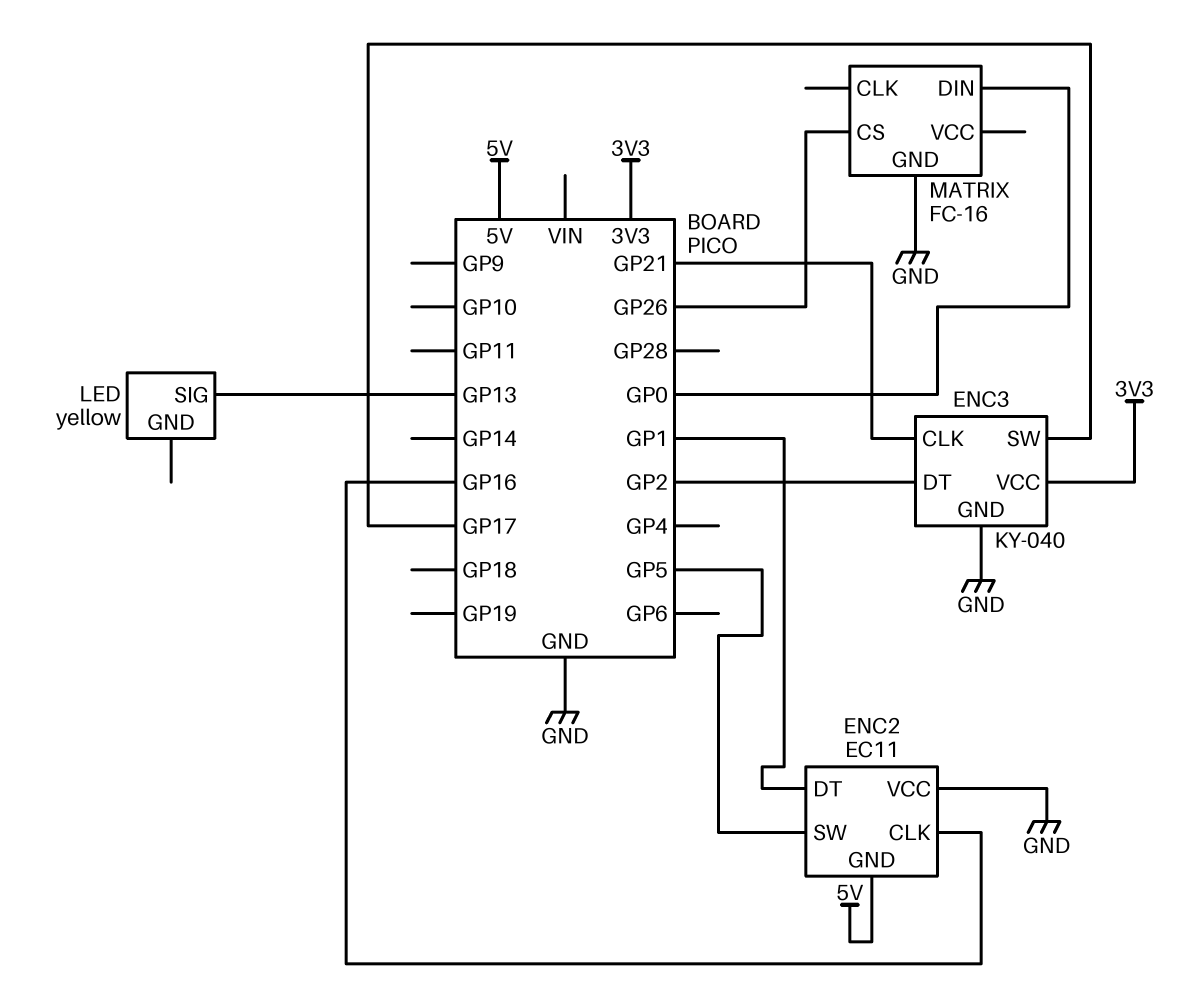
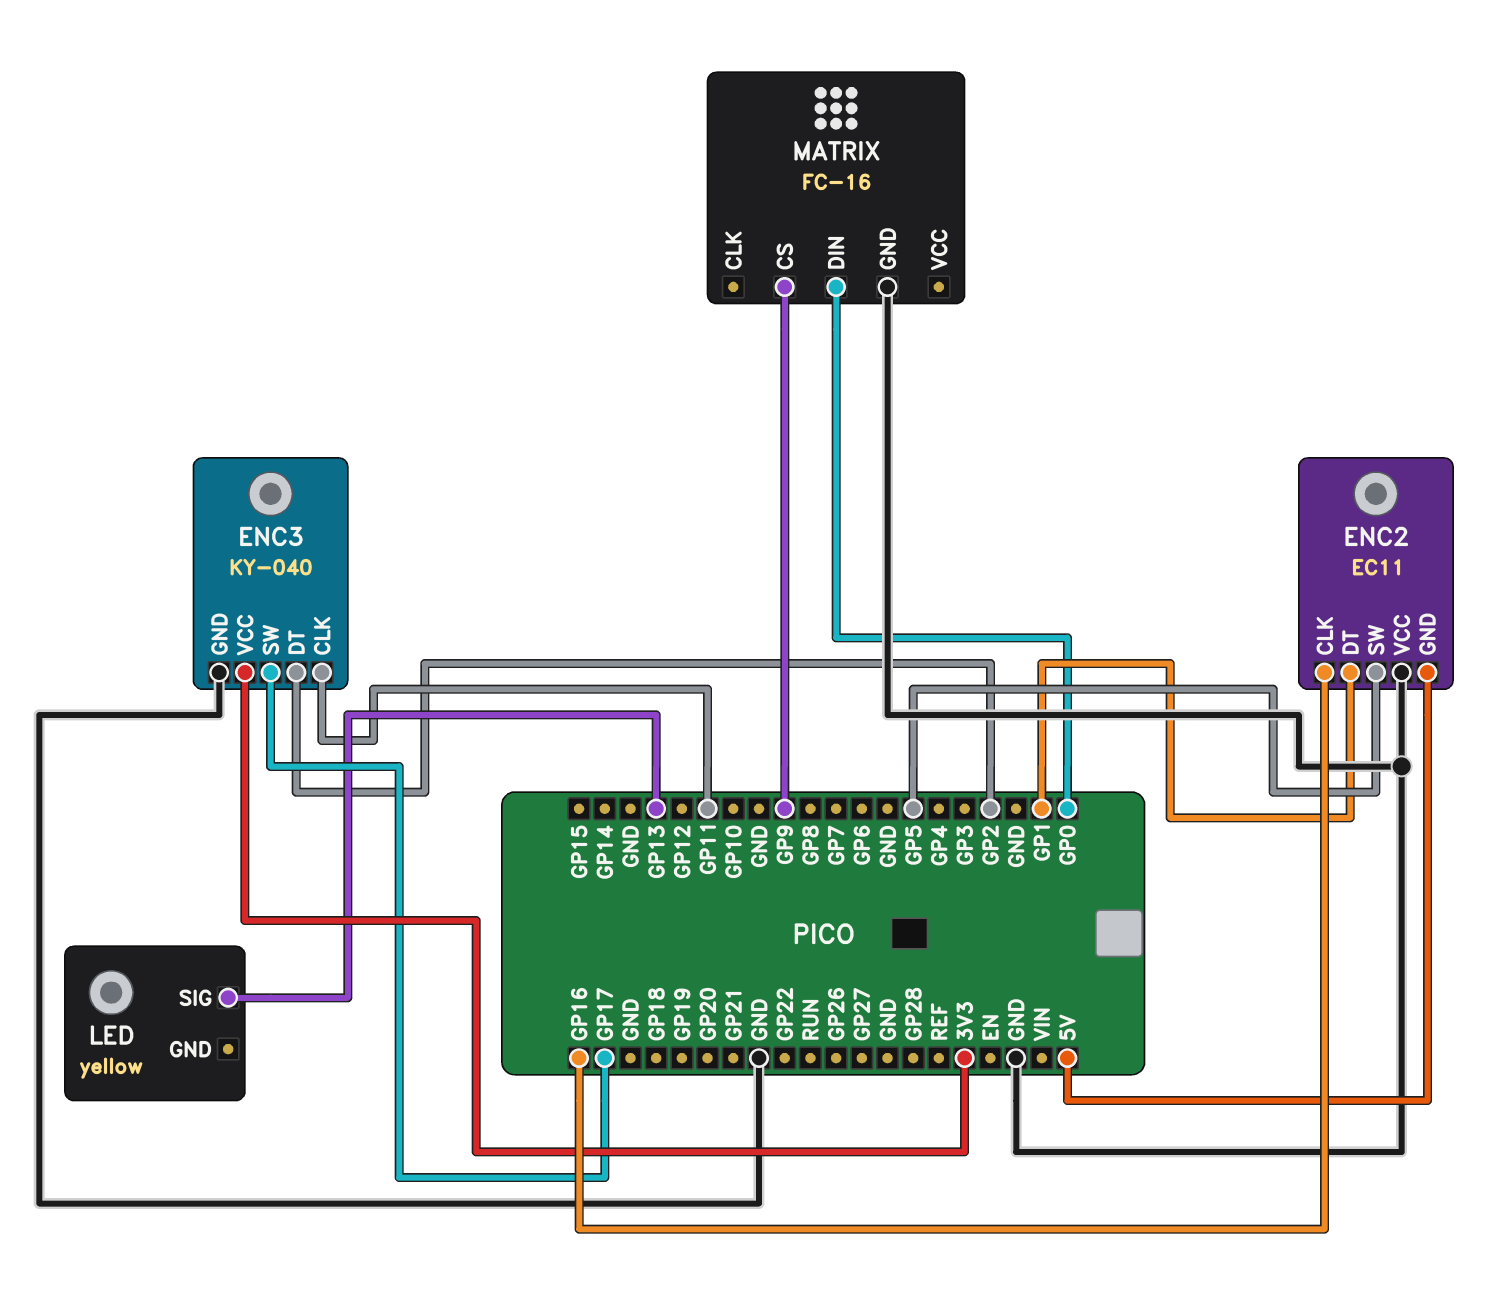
ENC3 pin CLK: GP21 -> GP11
MATRIX pin CS: GP26 -> GP9

